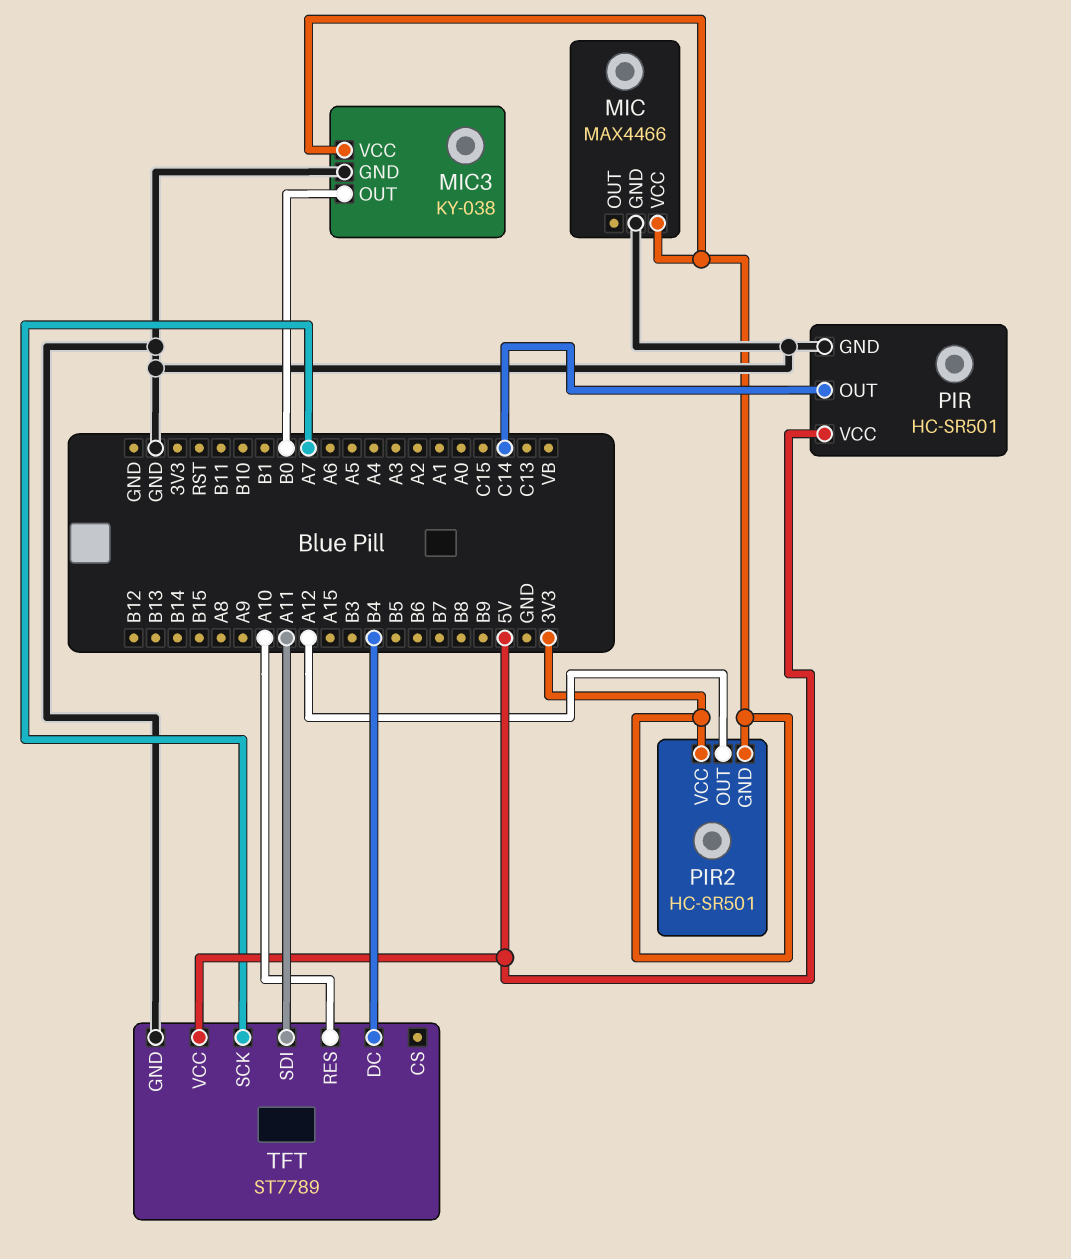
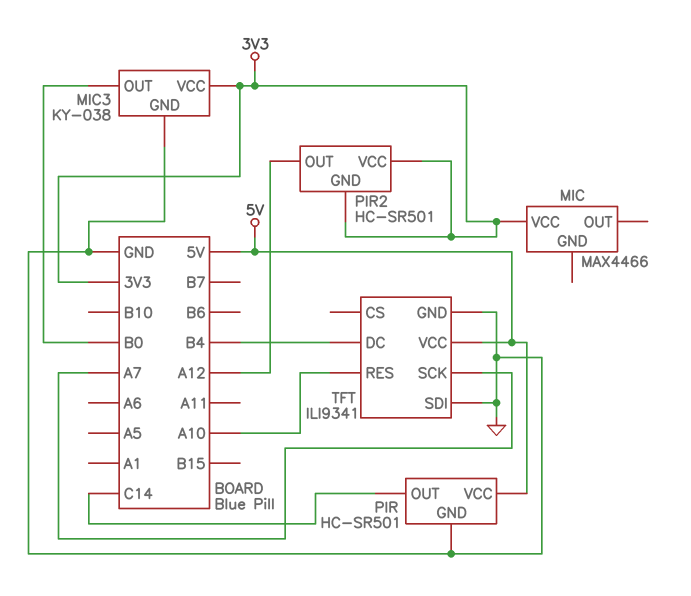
MIC pin GND: GND -> none
TFT: ST7789 -> ILI9341
TFT pin SDI: A11 -> GND

